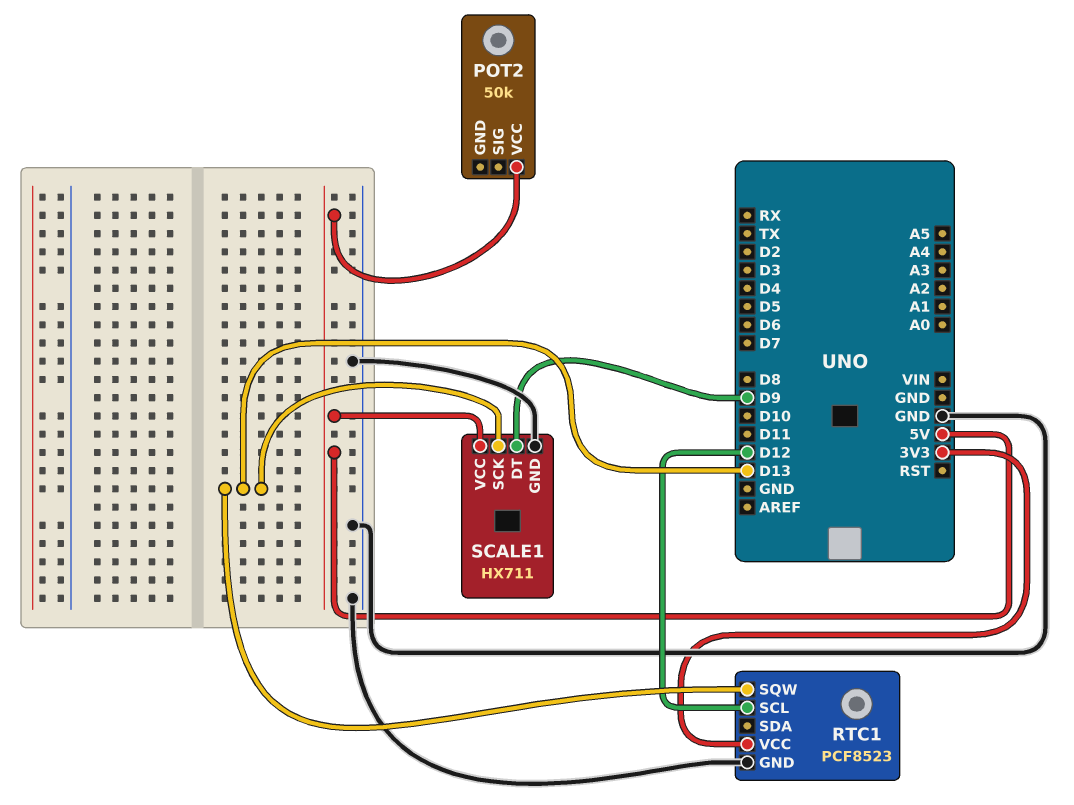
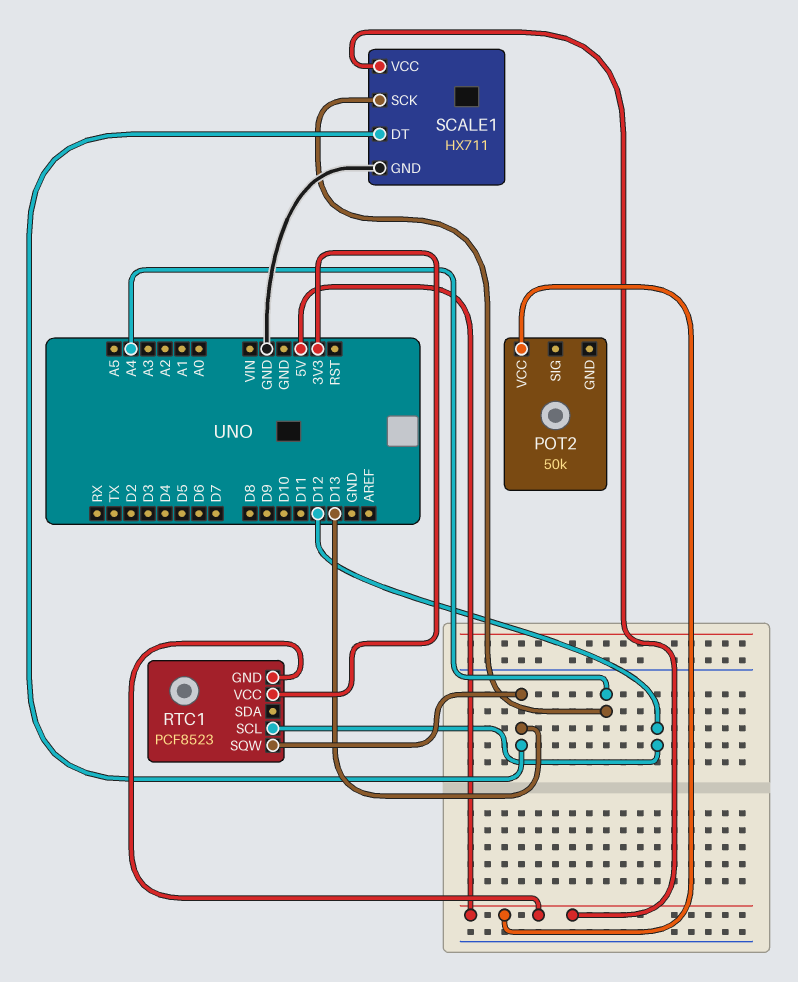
RTC1 pin GND: GND -> 5V
SCALE1 pin DT: D9 -> D13
SCALE1 pin SCK: D13 -> A4

